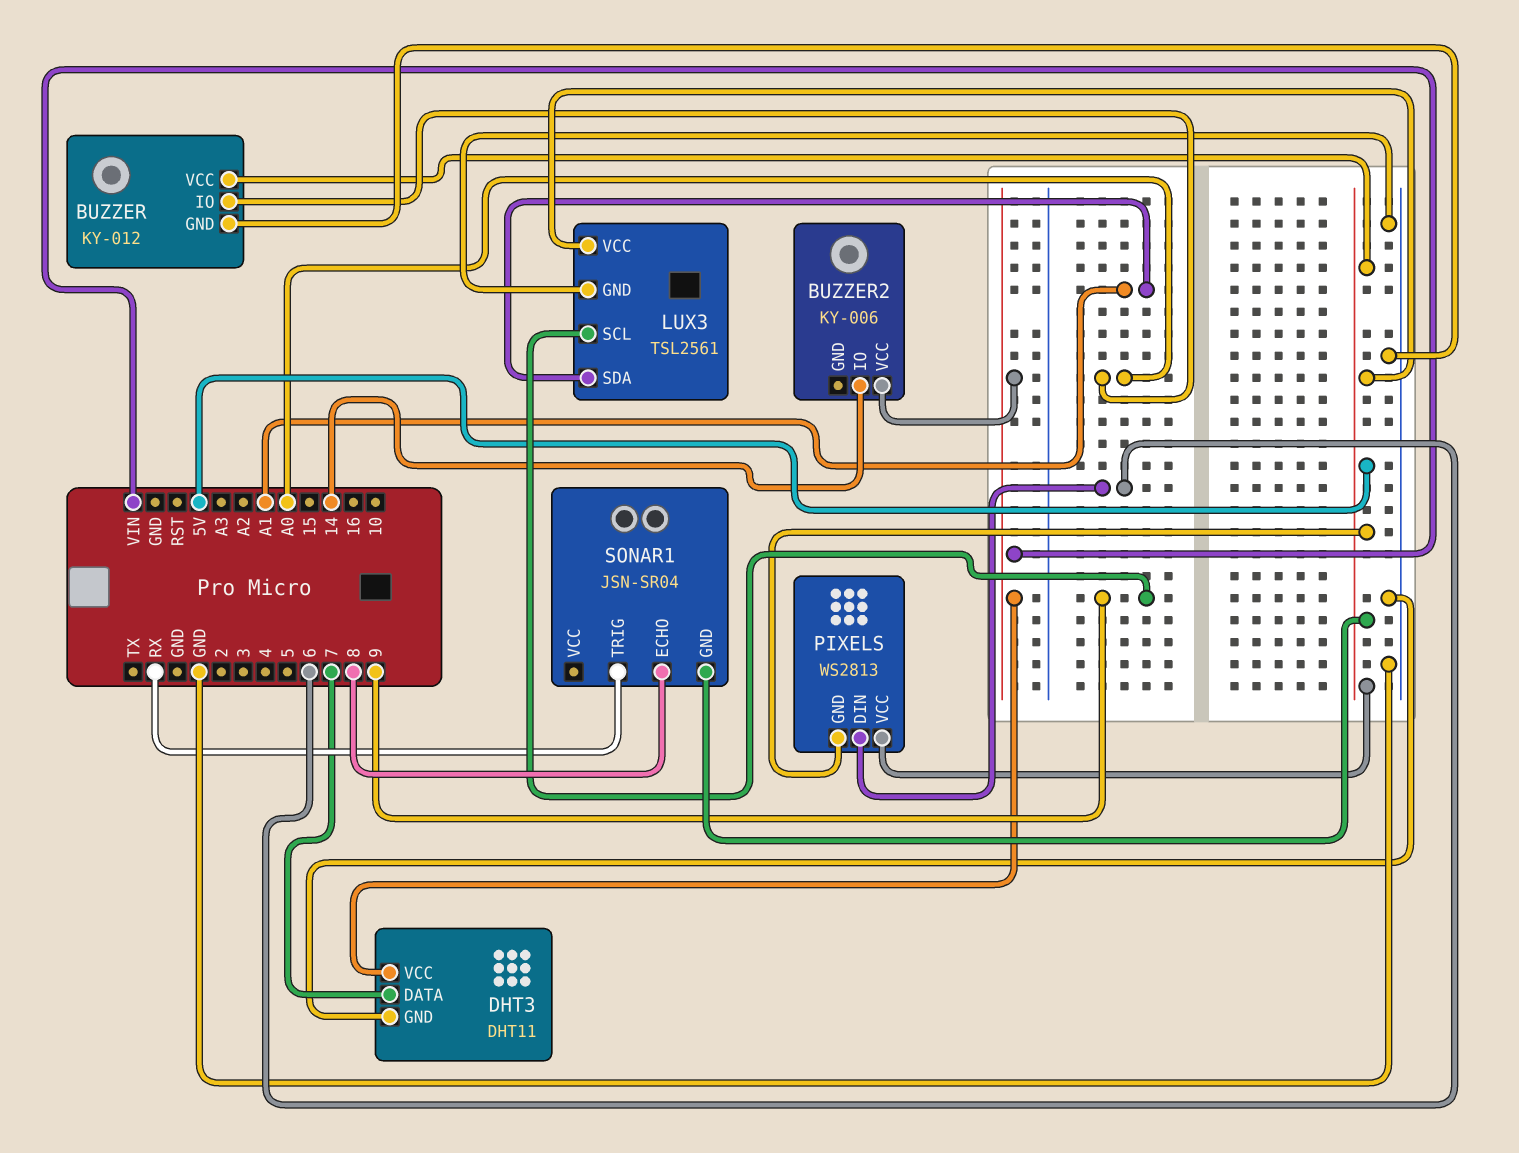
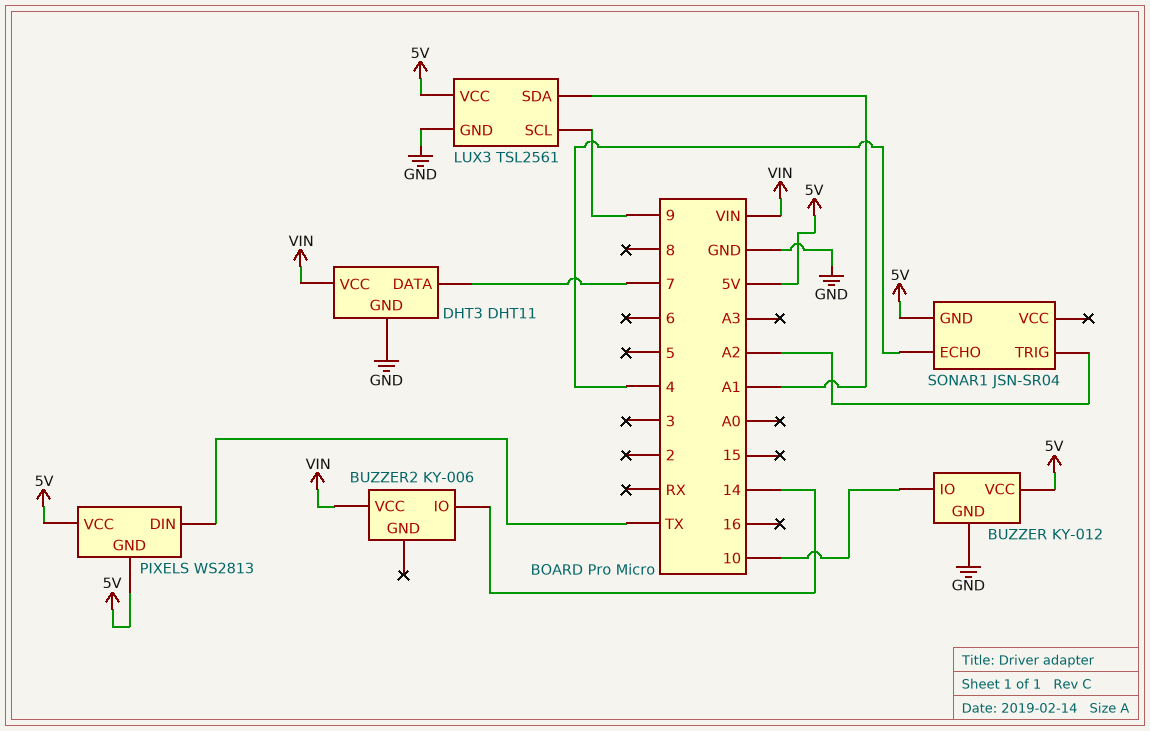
BUZZER pin IO: A0 -> 10
PIXELS pin DIN: 6 -> TX
SONAR1 pin ECHO: 8 -> 4
SONAR1 pin TRIG: RX -> A2

